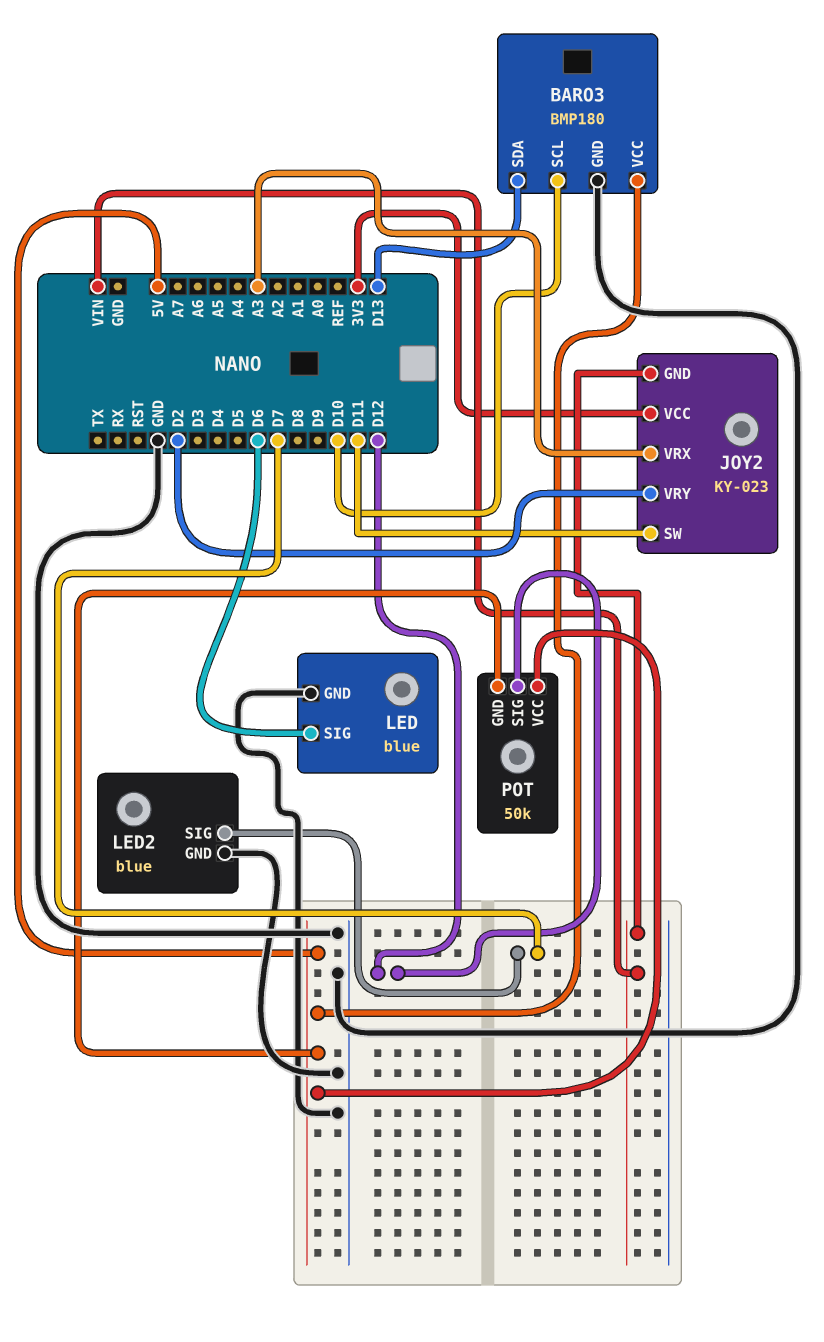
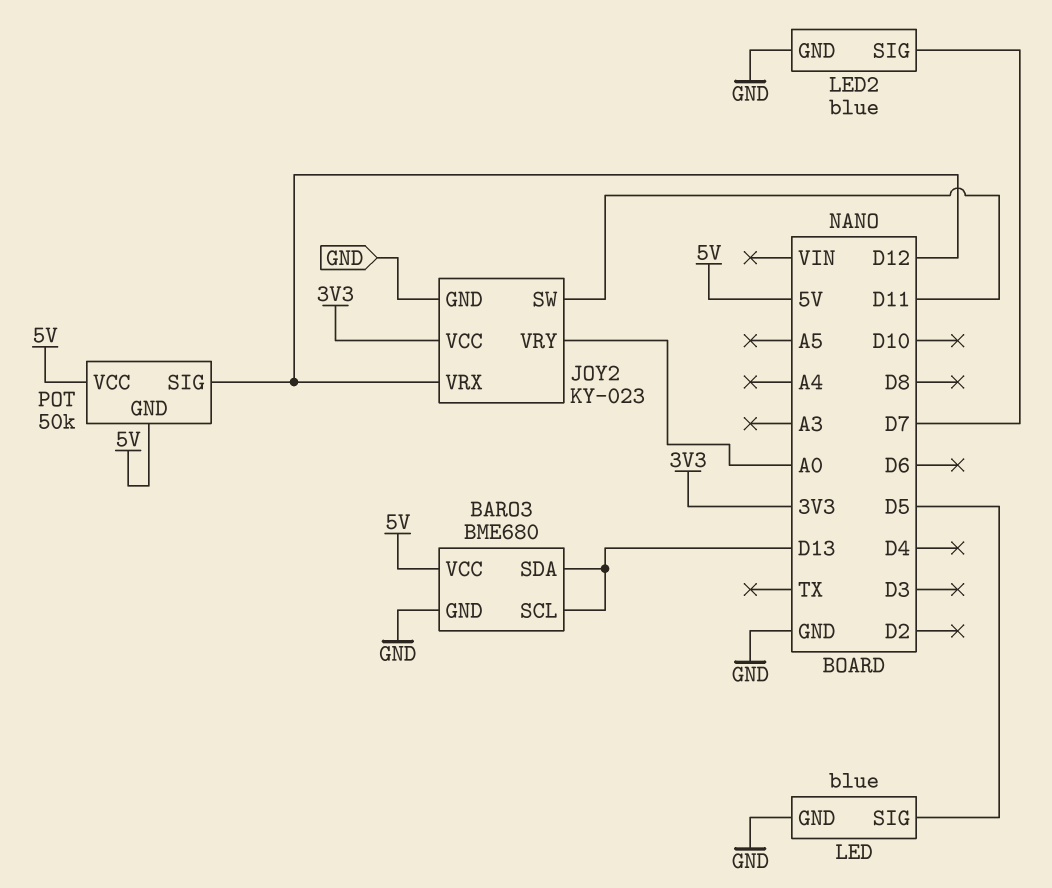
BARO3: BMP180 -> BME680
BARO3 pin SCL: D10 -> D13
JOY2 pin GND: VIN -> GND
JOY2 pin VRX: A3 -> D12
JOY2 pin VRY: D2 -> A0
LED pin SIG: D6 -> D5

